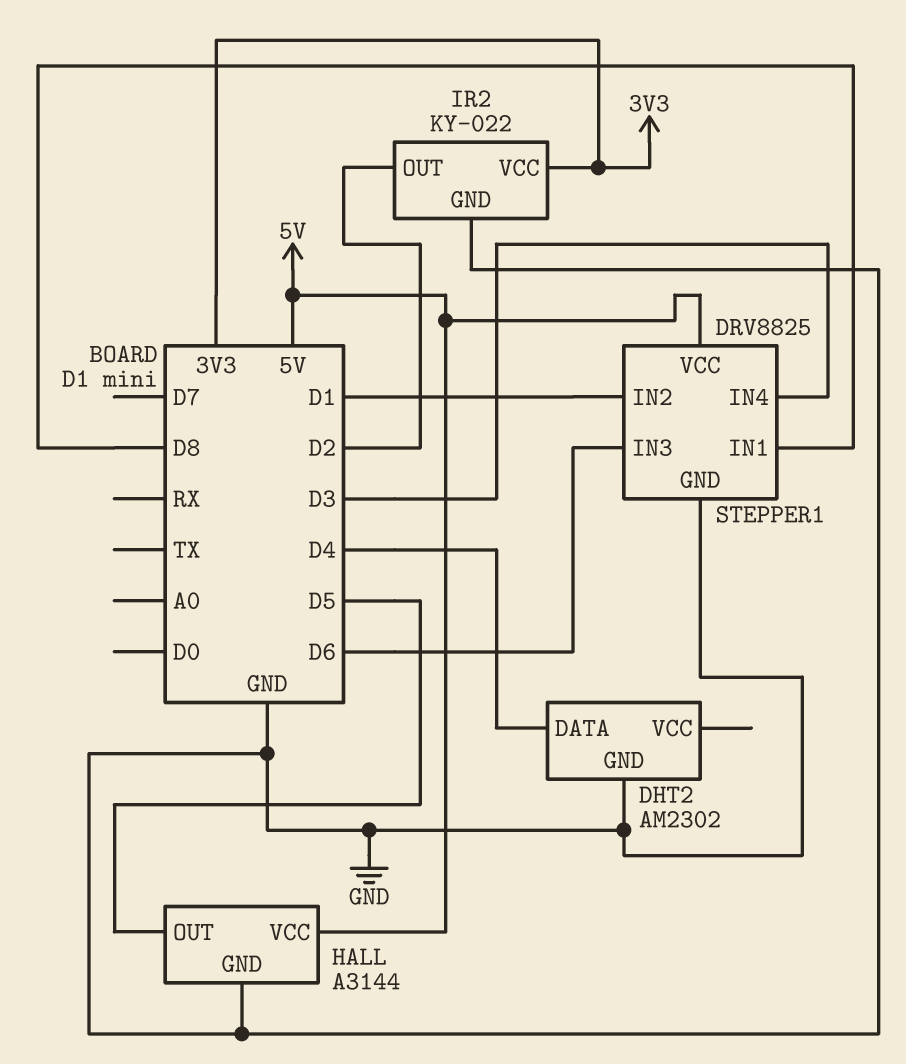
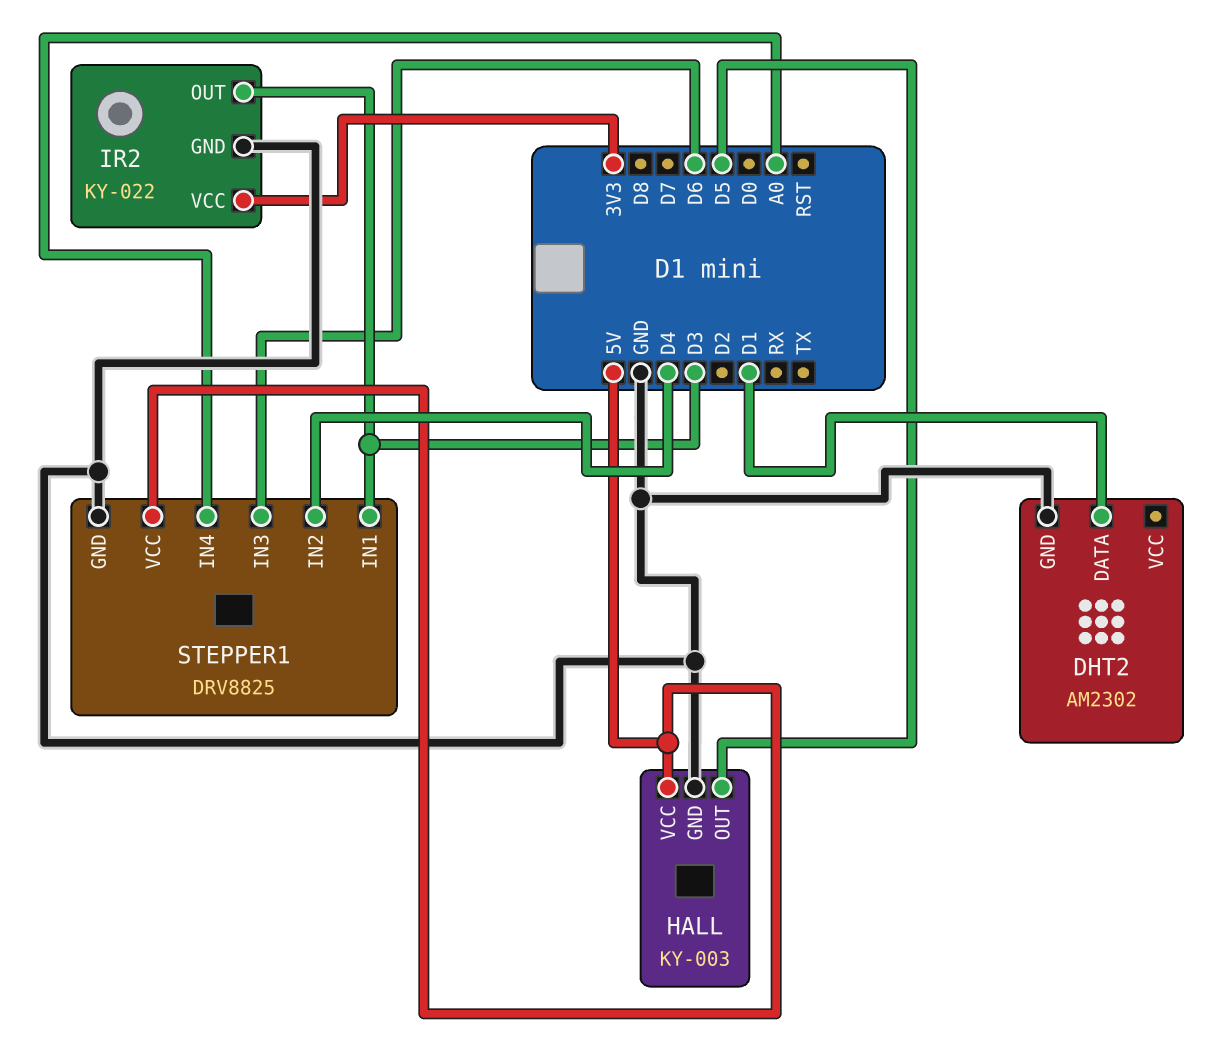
DHT2 pin DATA: D4 -> D1
HALL: A3144 -> KY-003
IR2 pin OUT: D2 -> D3
STEPPER1 pin IN1: D8 -> D3
STEPPER1 pin IN2: D1 -> D4
STEPPER1 pin IN4: D3 -> A0

